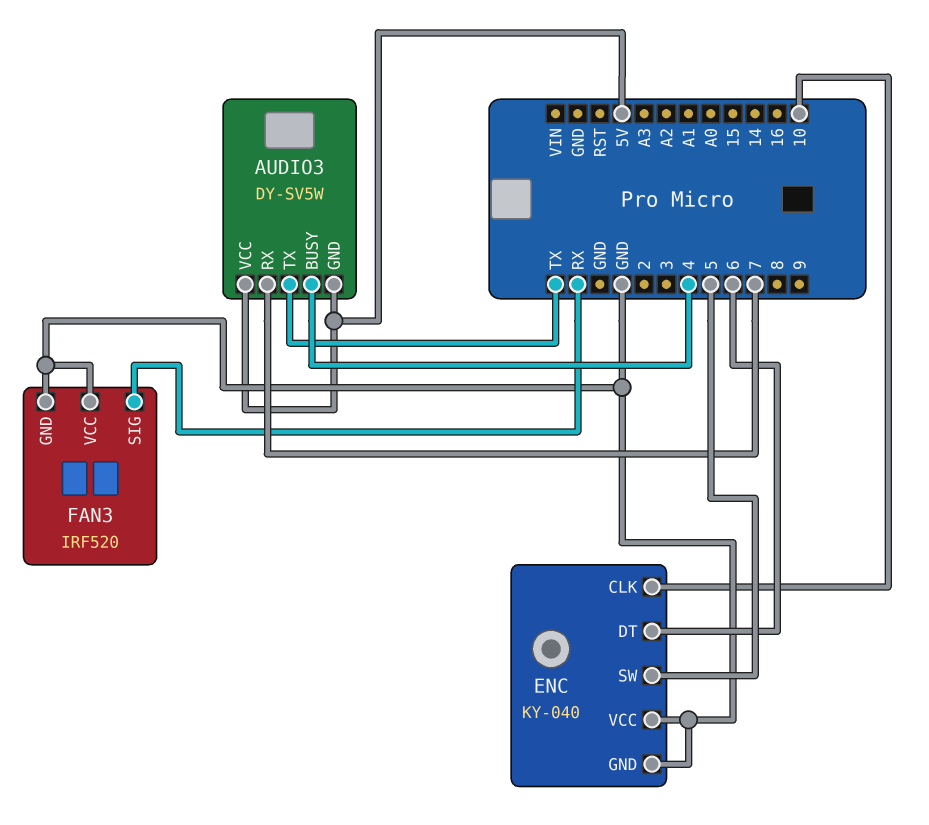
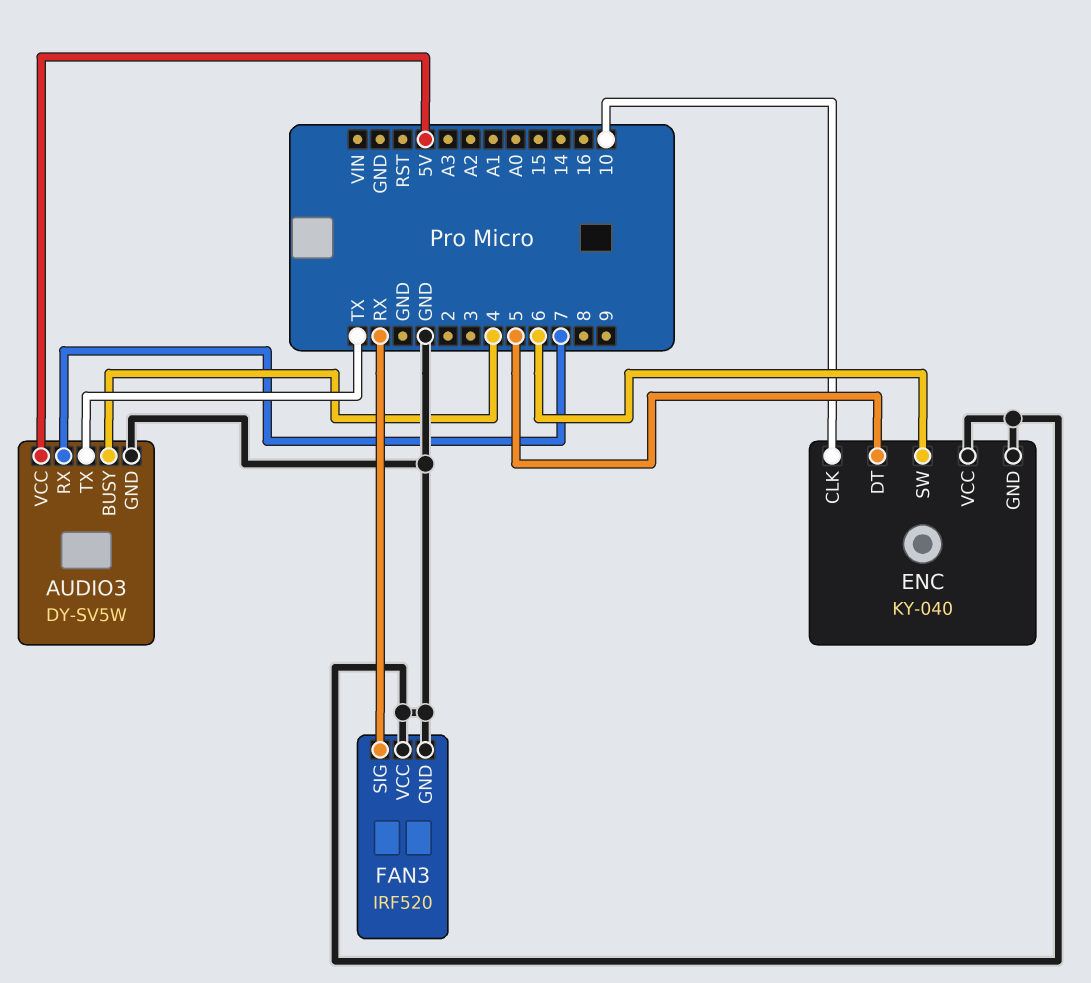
AUDIO3 pin GND: 5V -> GND
ENC pin DT: 6 -> 5
ENC pin SW: 5 -> 6

